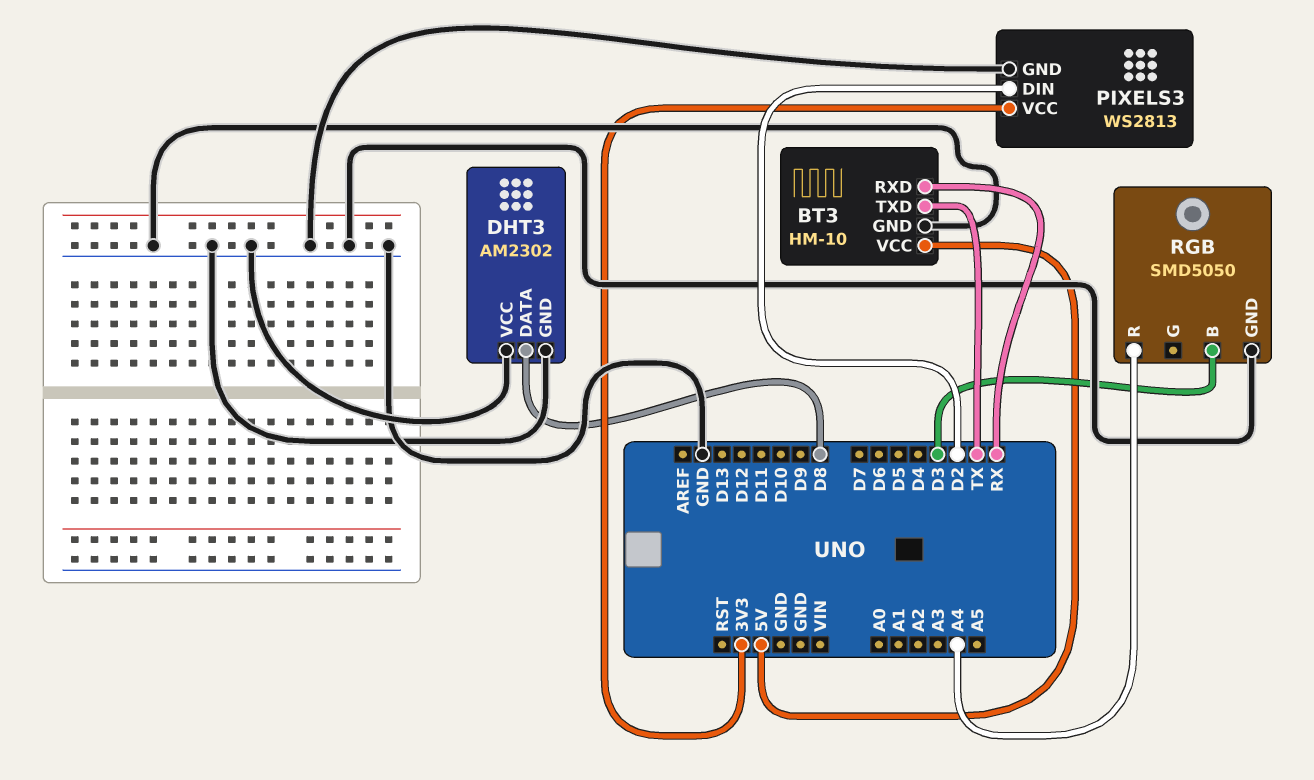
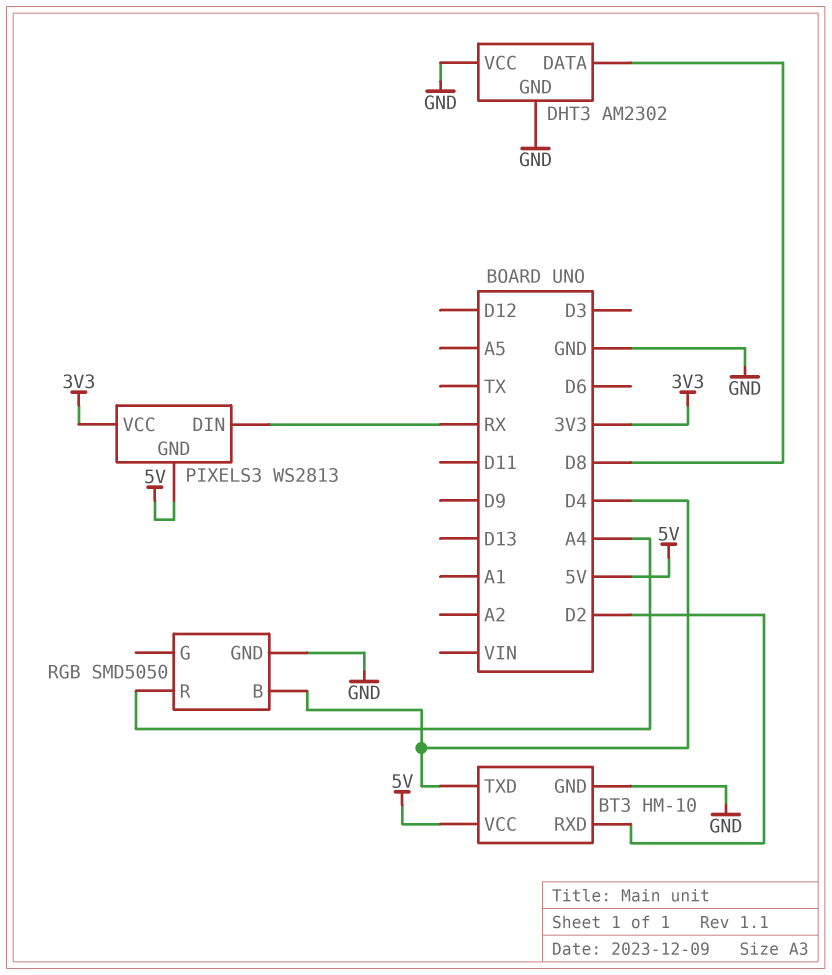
BT3 pin RXD: RX -> D2
BT3 pin TXD: TX -> D4
PIXELS3 pin DIN: D2 -> RX
PIXELS3 pin GND: GND -> 5V
RGB pin B: D3 -> D4

